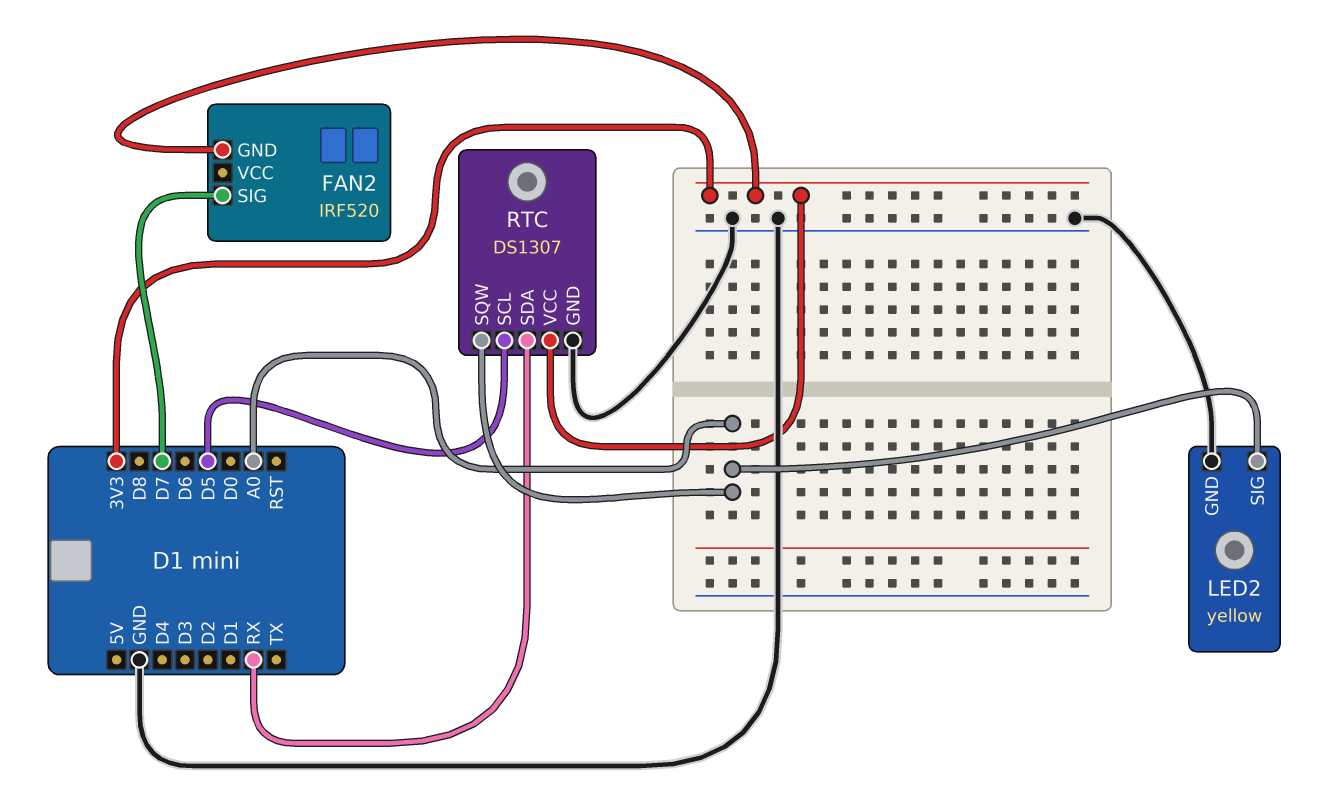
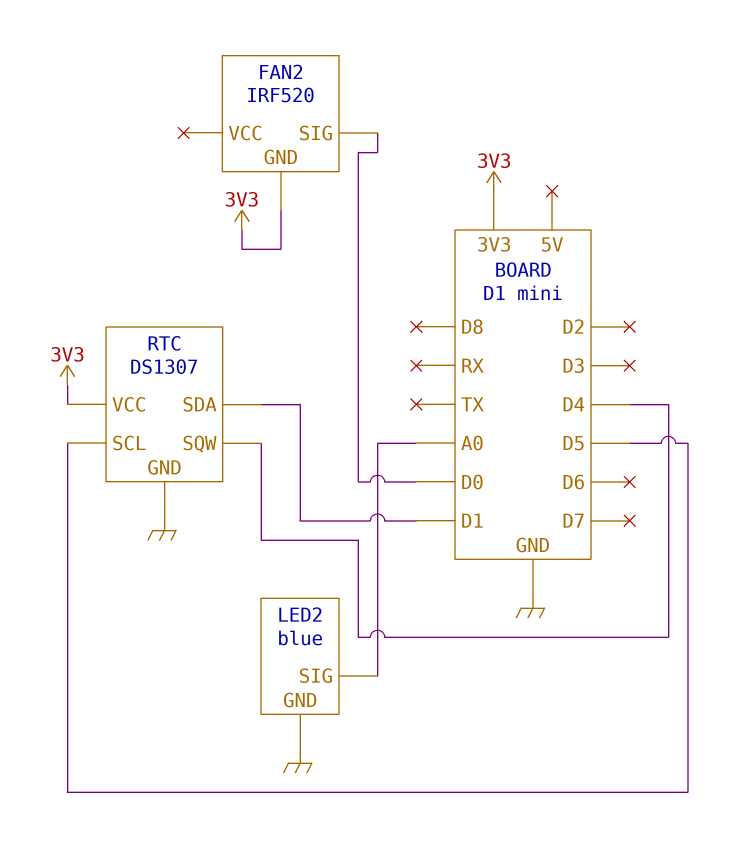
FAN2 pin SIG: D7 -> D0
LED2: yellow -> blue
RTC pin SDA: RX -> D1
RTC pin SQW: A0 -> D4

